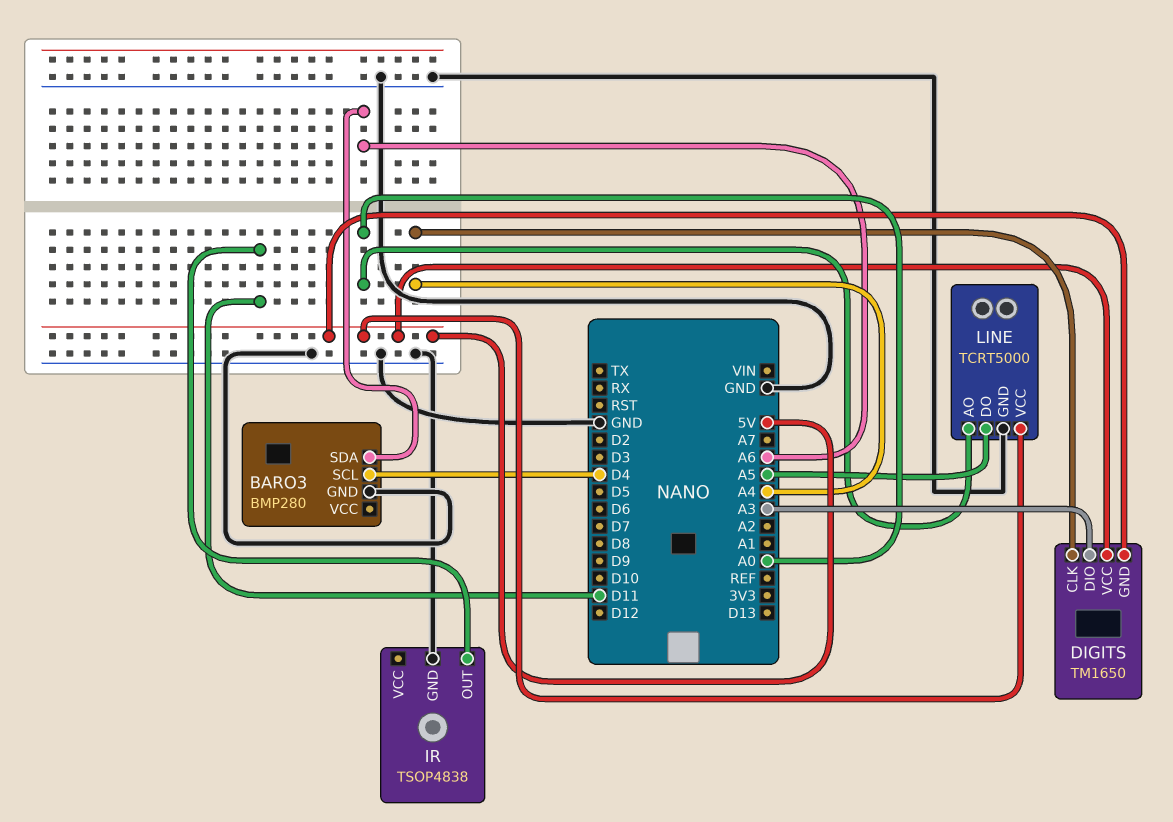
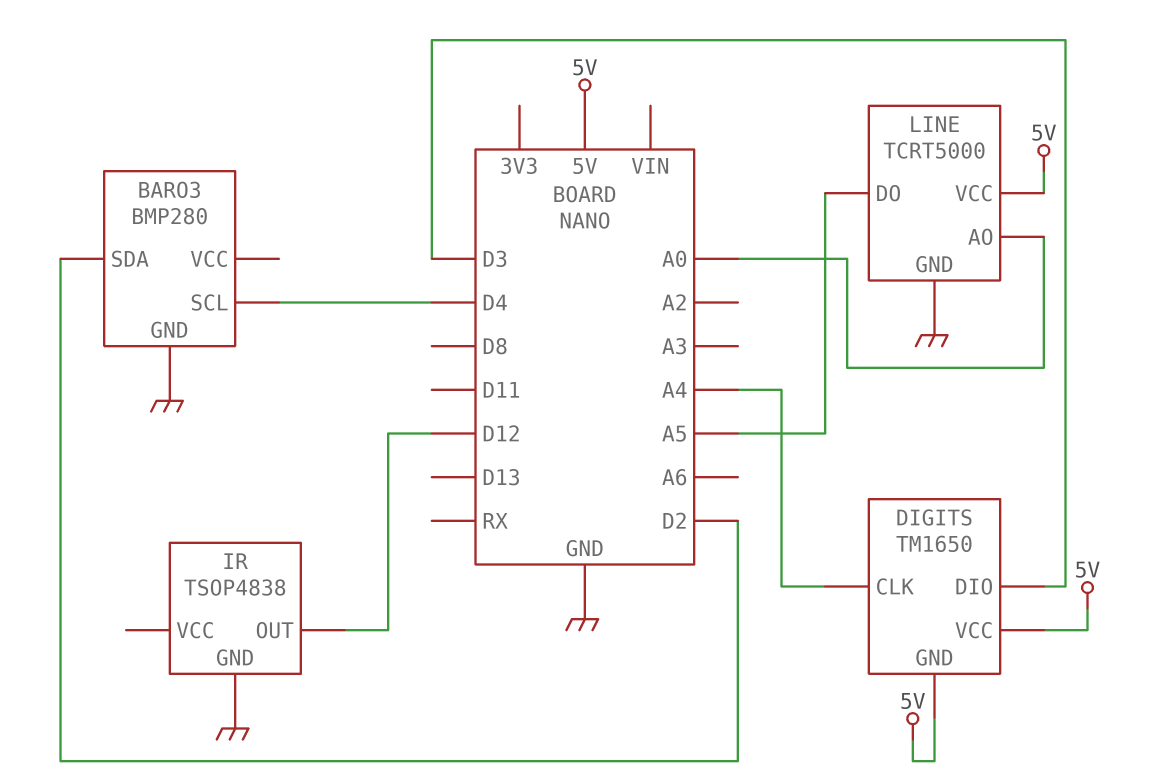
BARO3 pin SDA: A6 -> D2
DIGITS pin DIO: A3 -> D3
IR pin OUT: D11 -> D12

